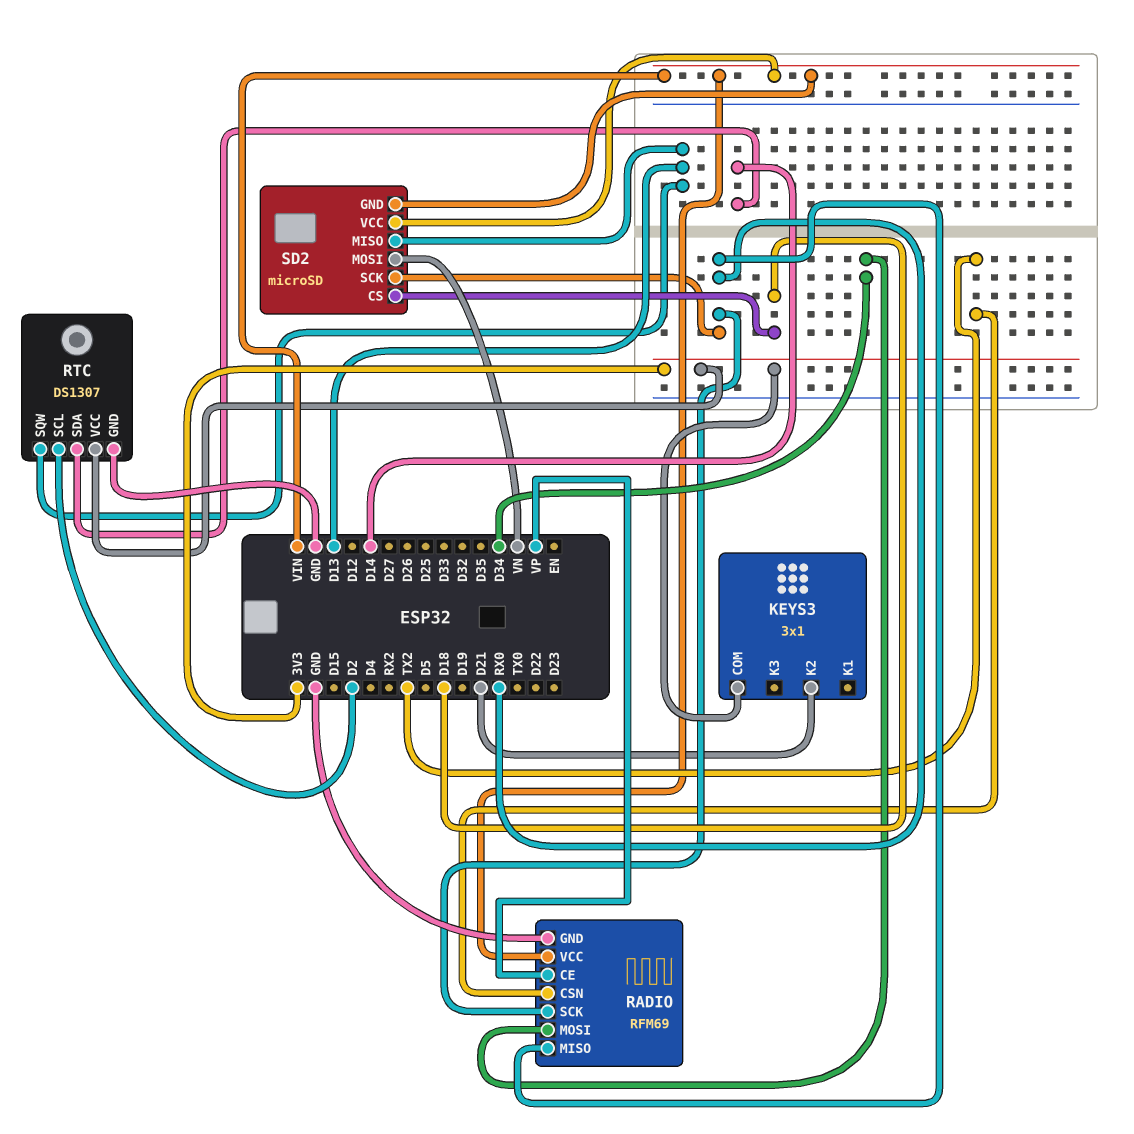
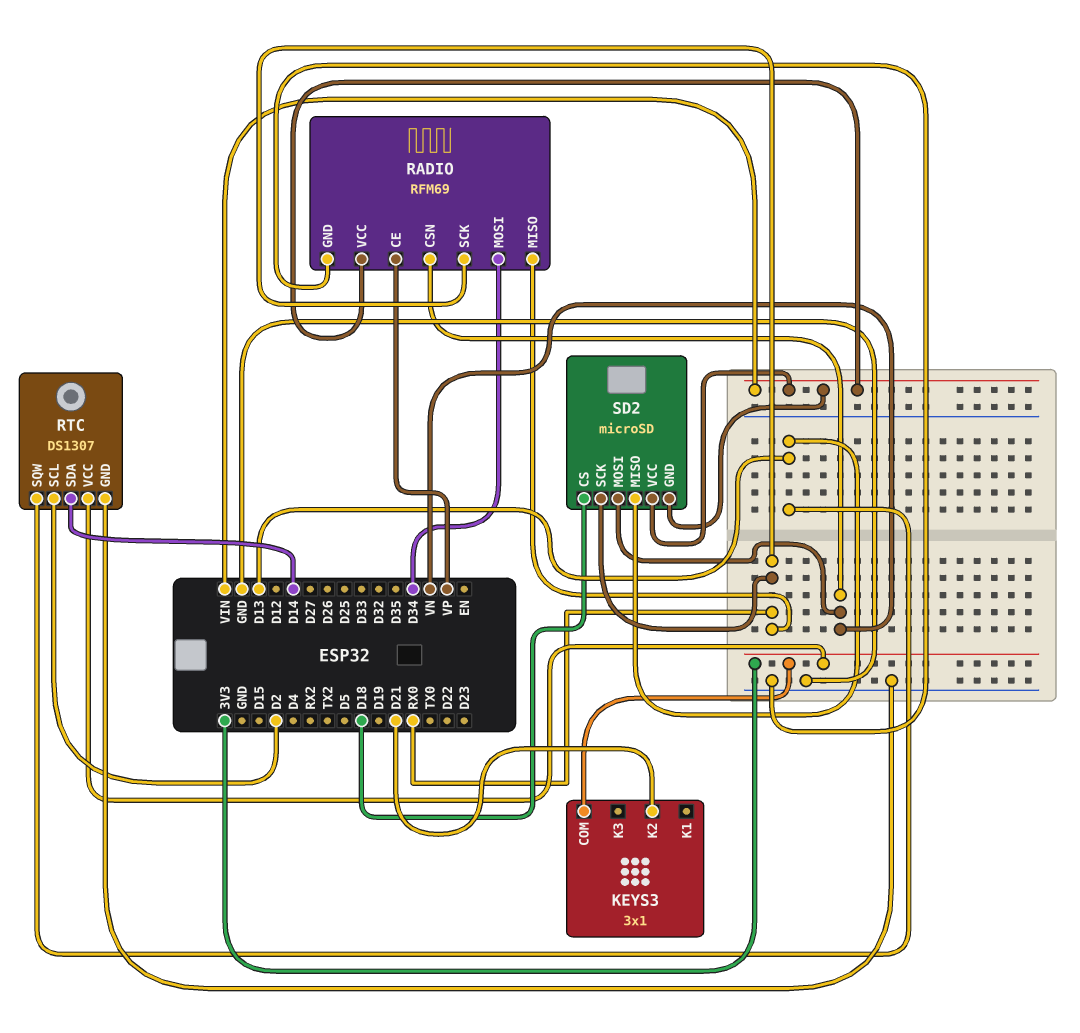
RADIO pin CSN: TX2 -> VN

